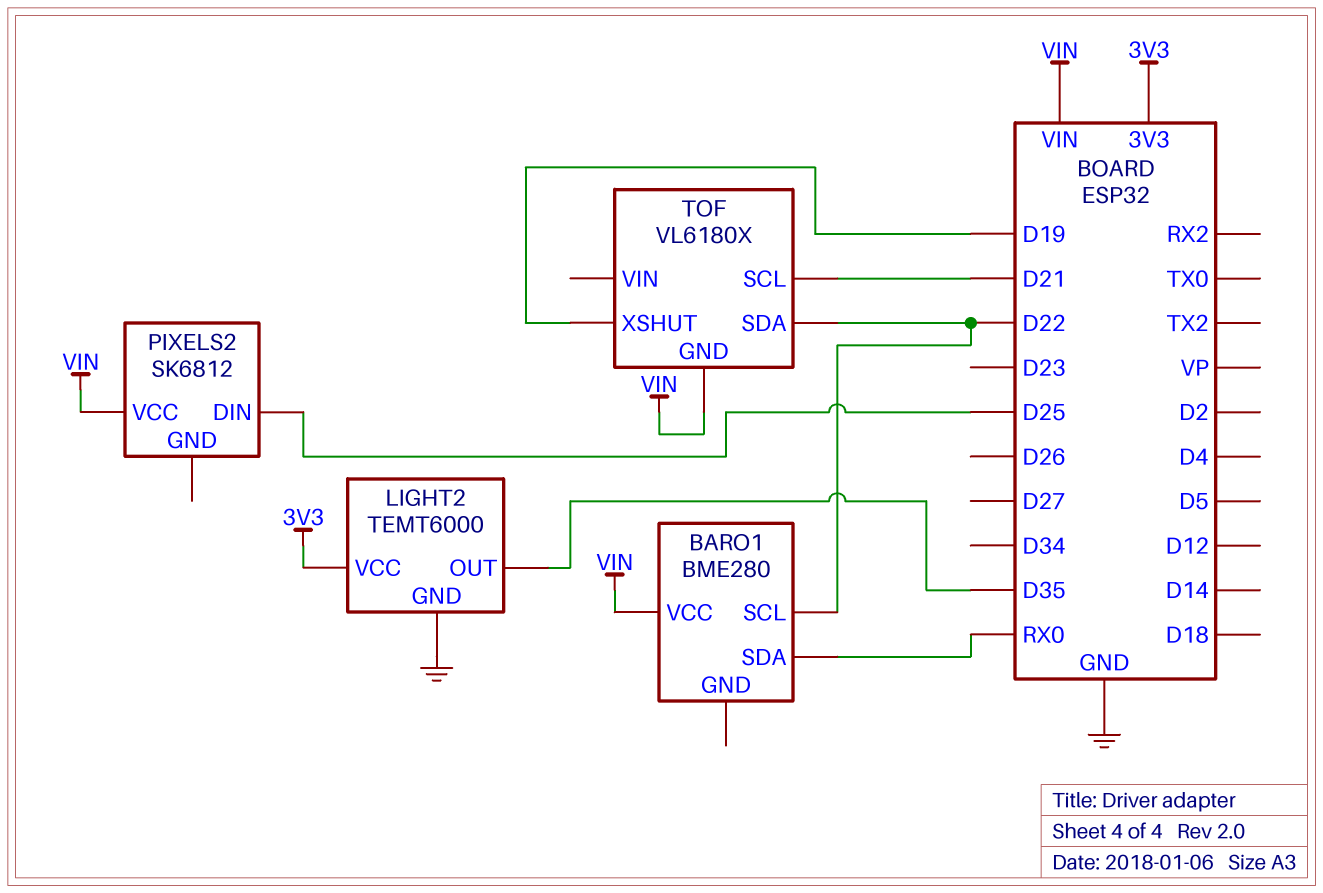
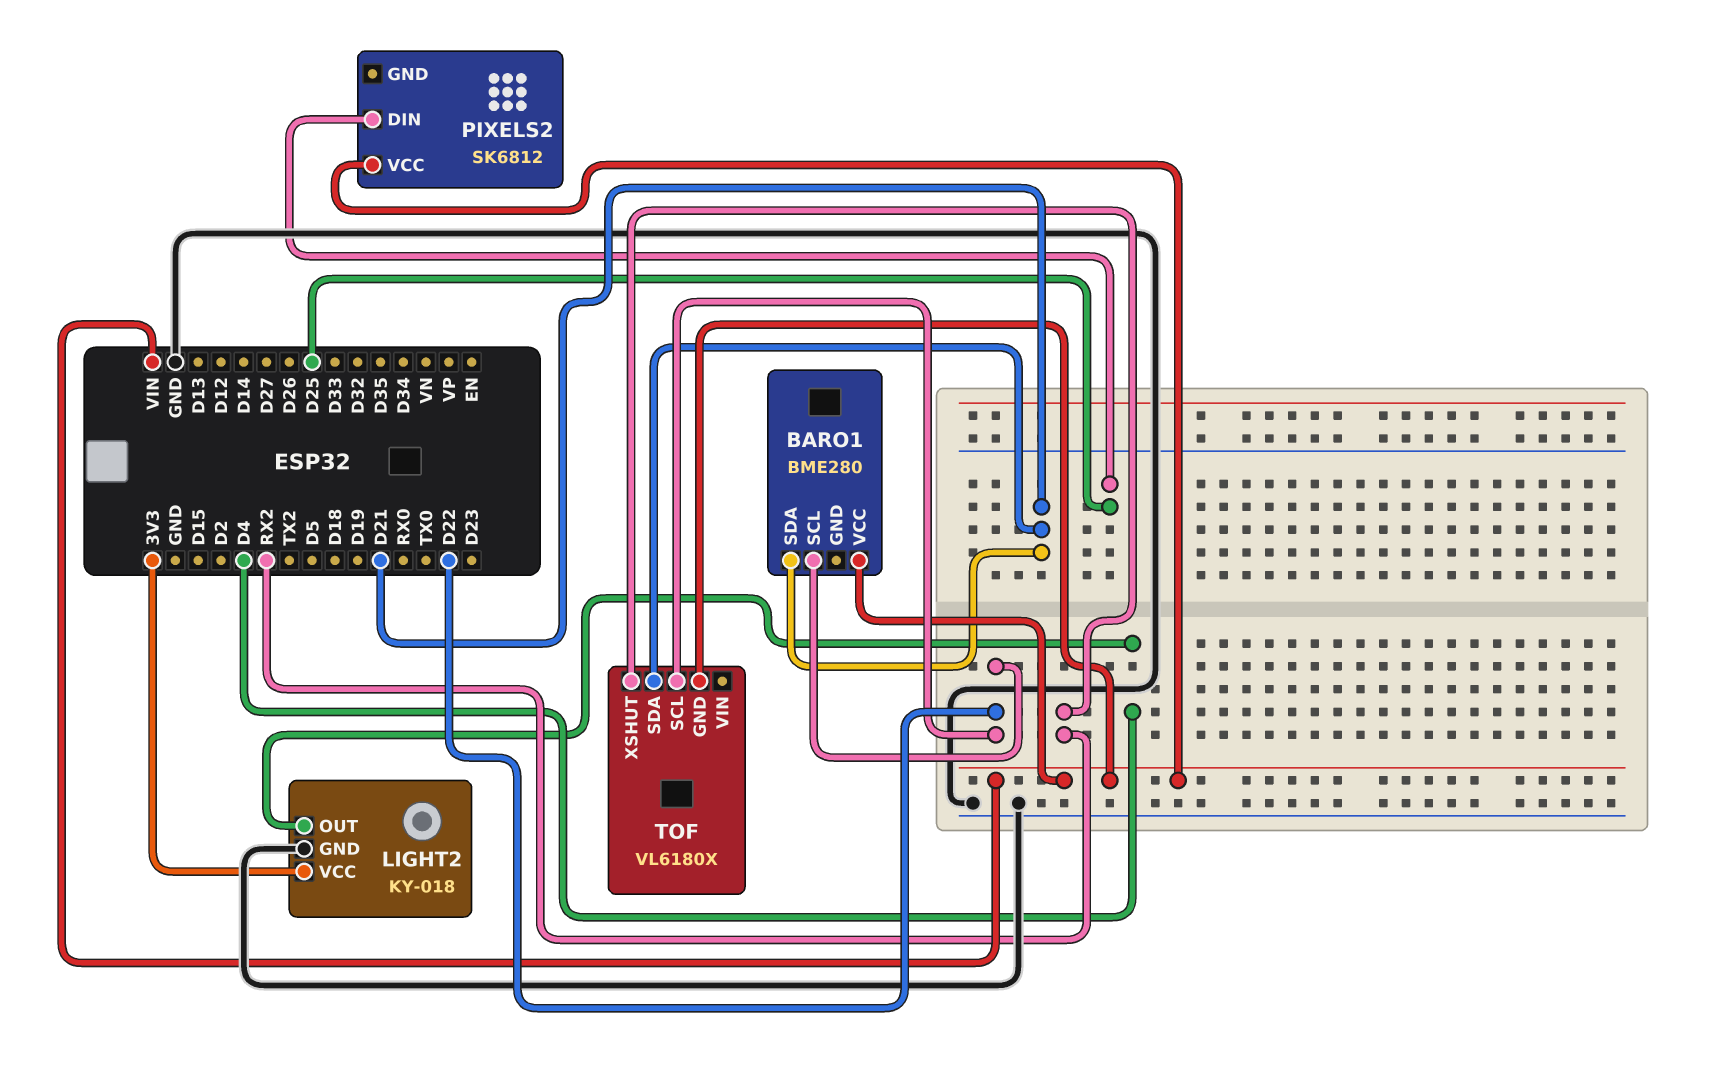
BARO1 pin SDA: RX0 -> D21
LIGHT2: TEMT6000 -> KY-018
LIGHT2 pin OUT: D35 -> D4
TOF pin SCL: D21 -> D22
TOF pin SDA: D22 -> D21
TOF pin XSHUT: D19 -> RX2

